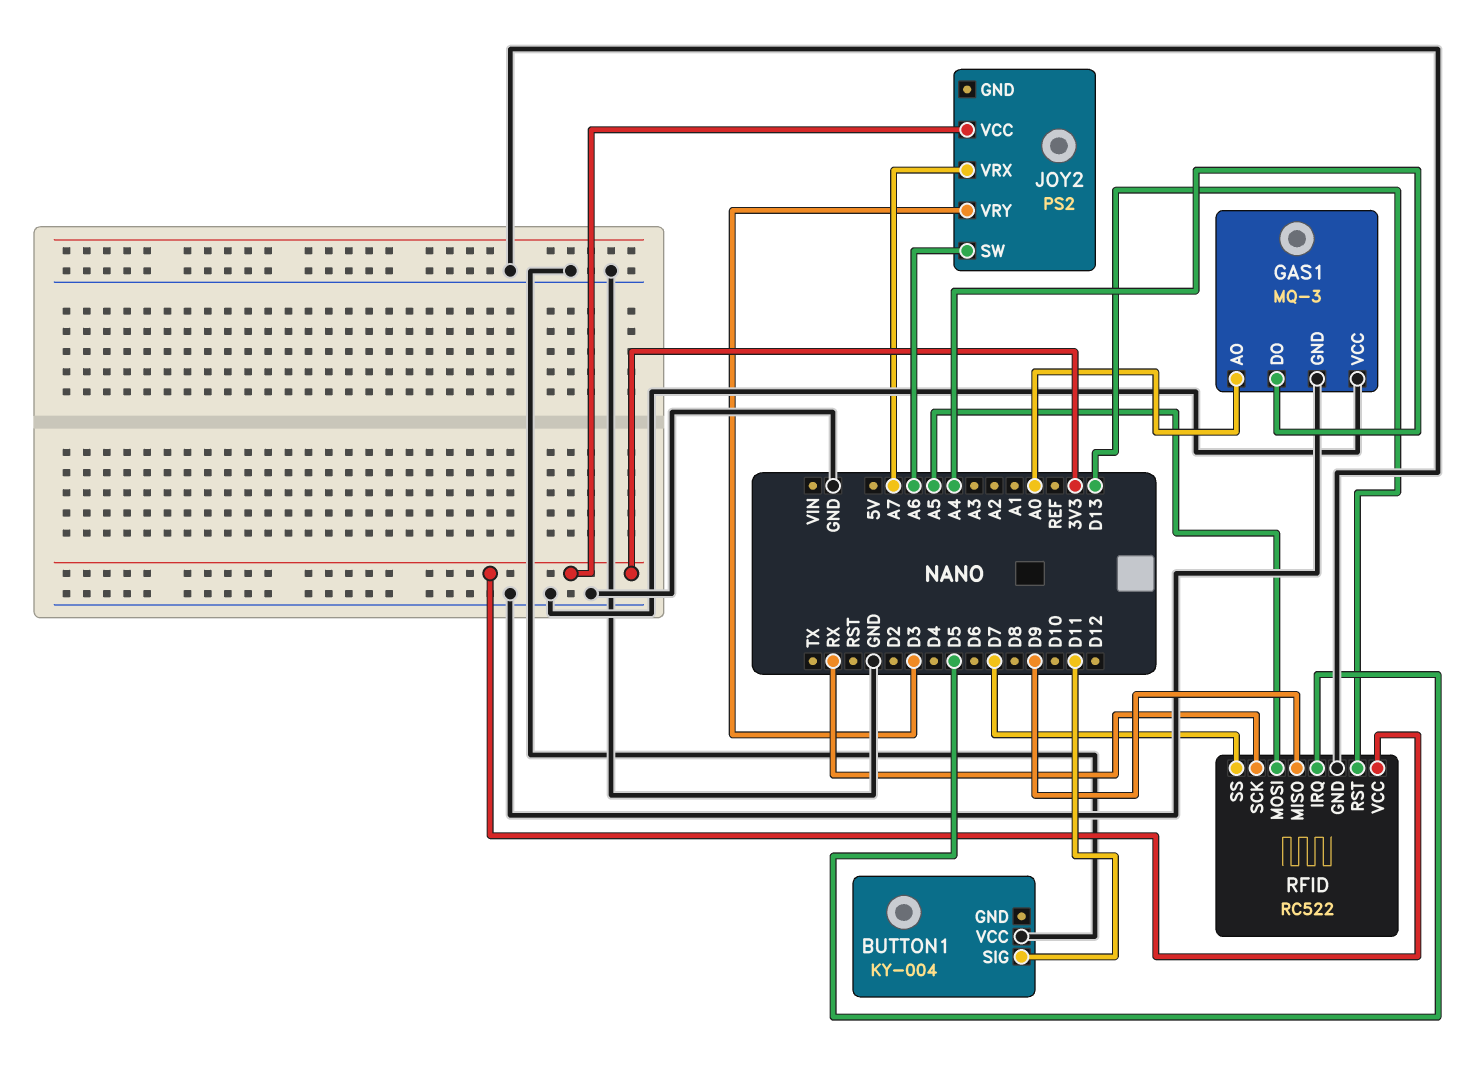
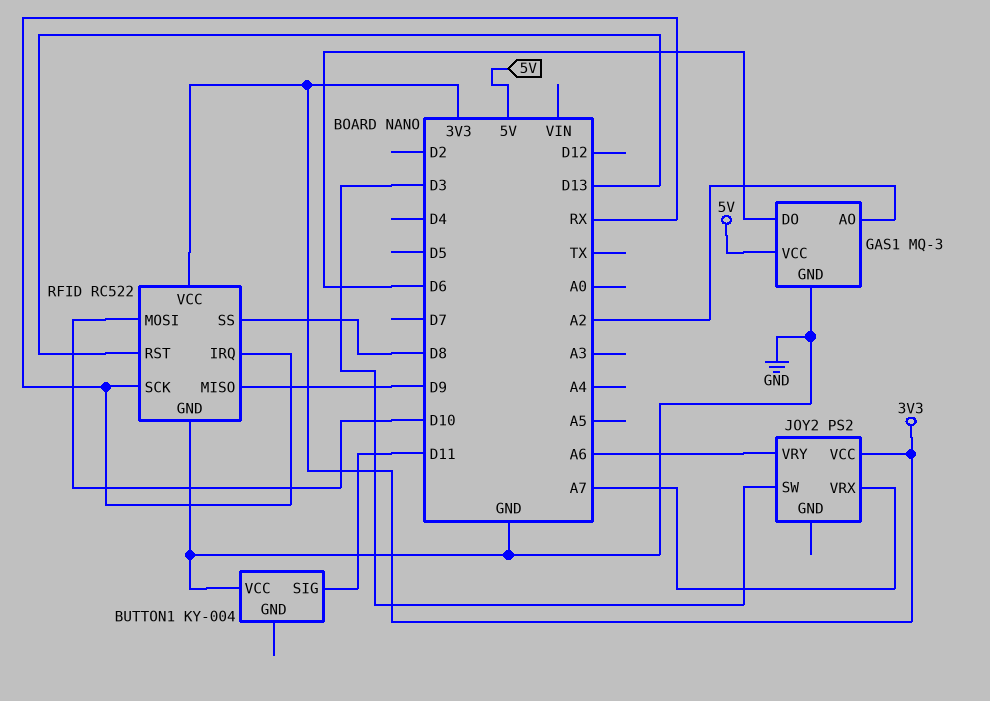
GAS1 pin AO: A0 -> A2
GAS1 pin DO: A4 -> D6
GAS1 pin VCC: GND -> 5V
JOY2 pin SW: A6 -> D3
JOY2 pin VRY: D3 -> A6
RFID pin IRQ: D5 -> RX
RFID pin MOSI: A5 -> D10
RFID pin SS: D7 -> D8

